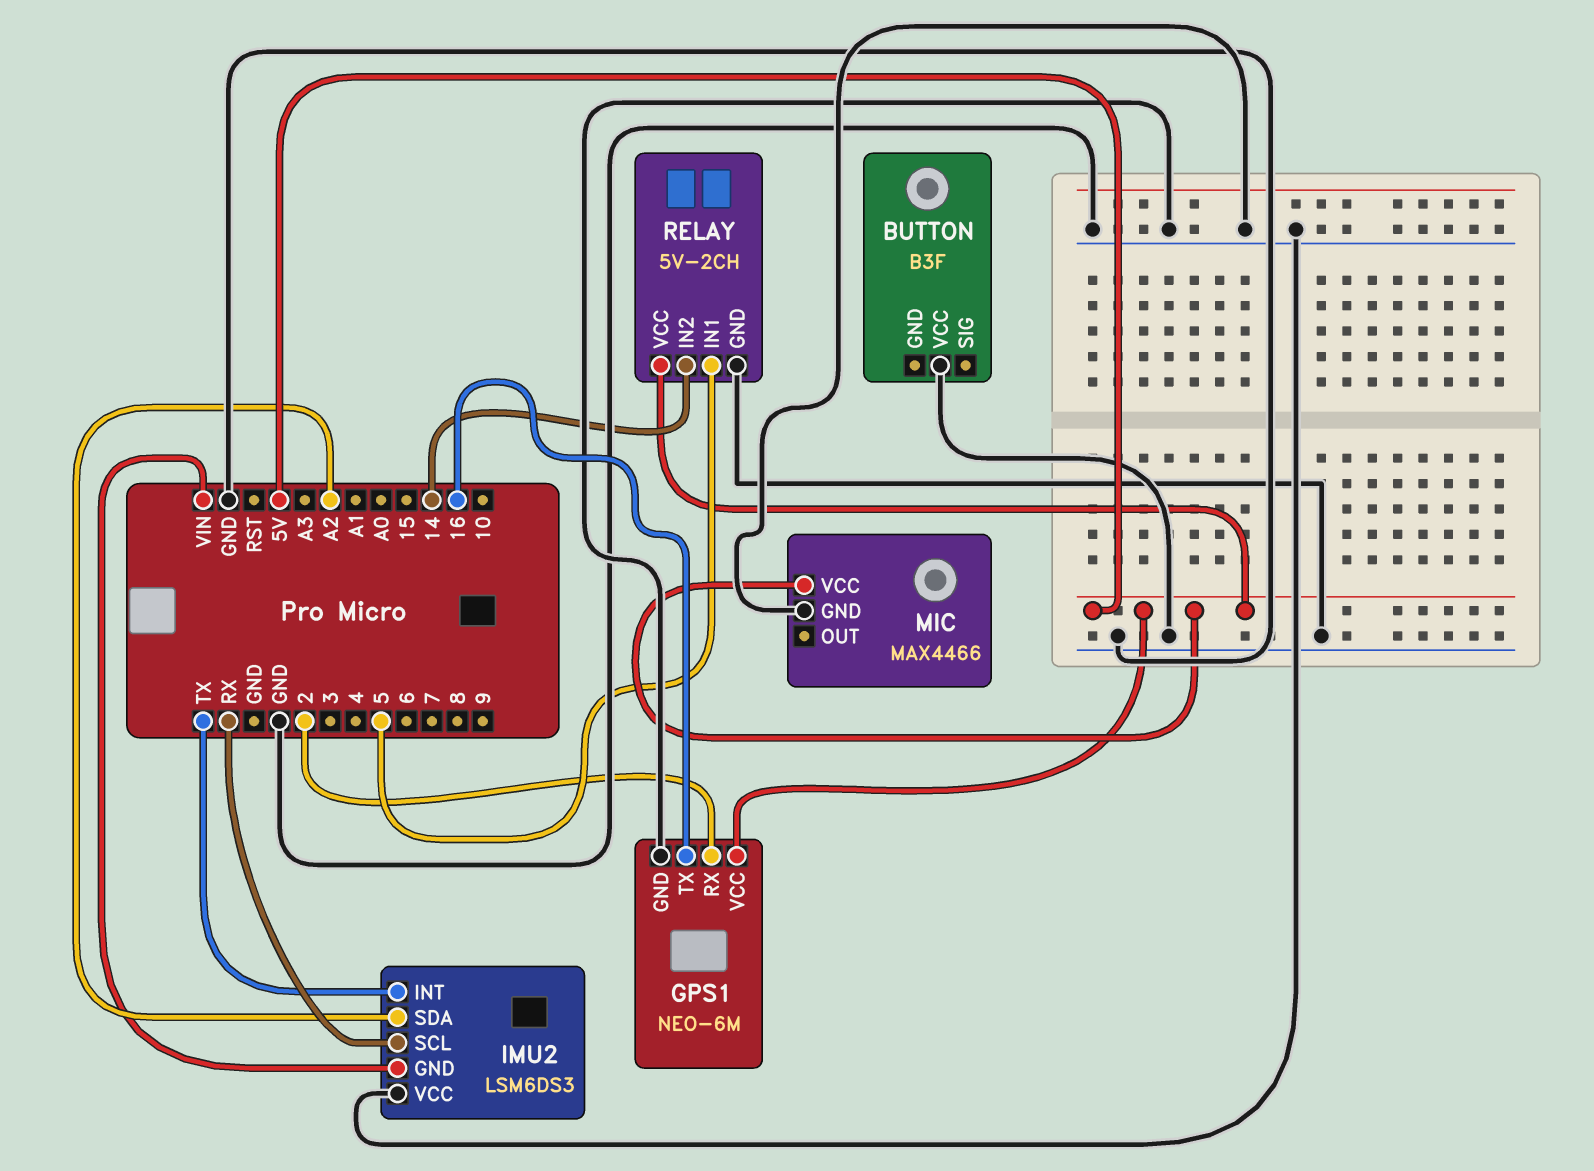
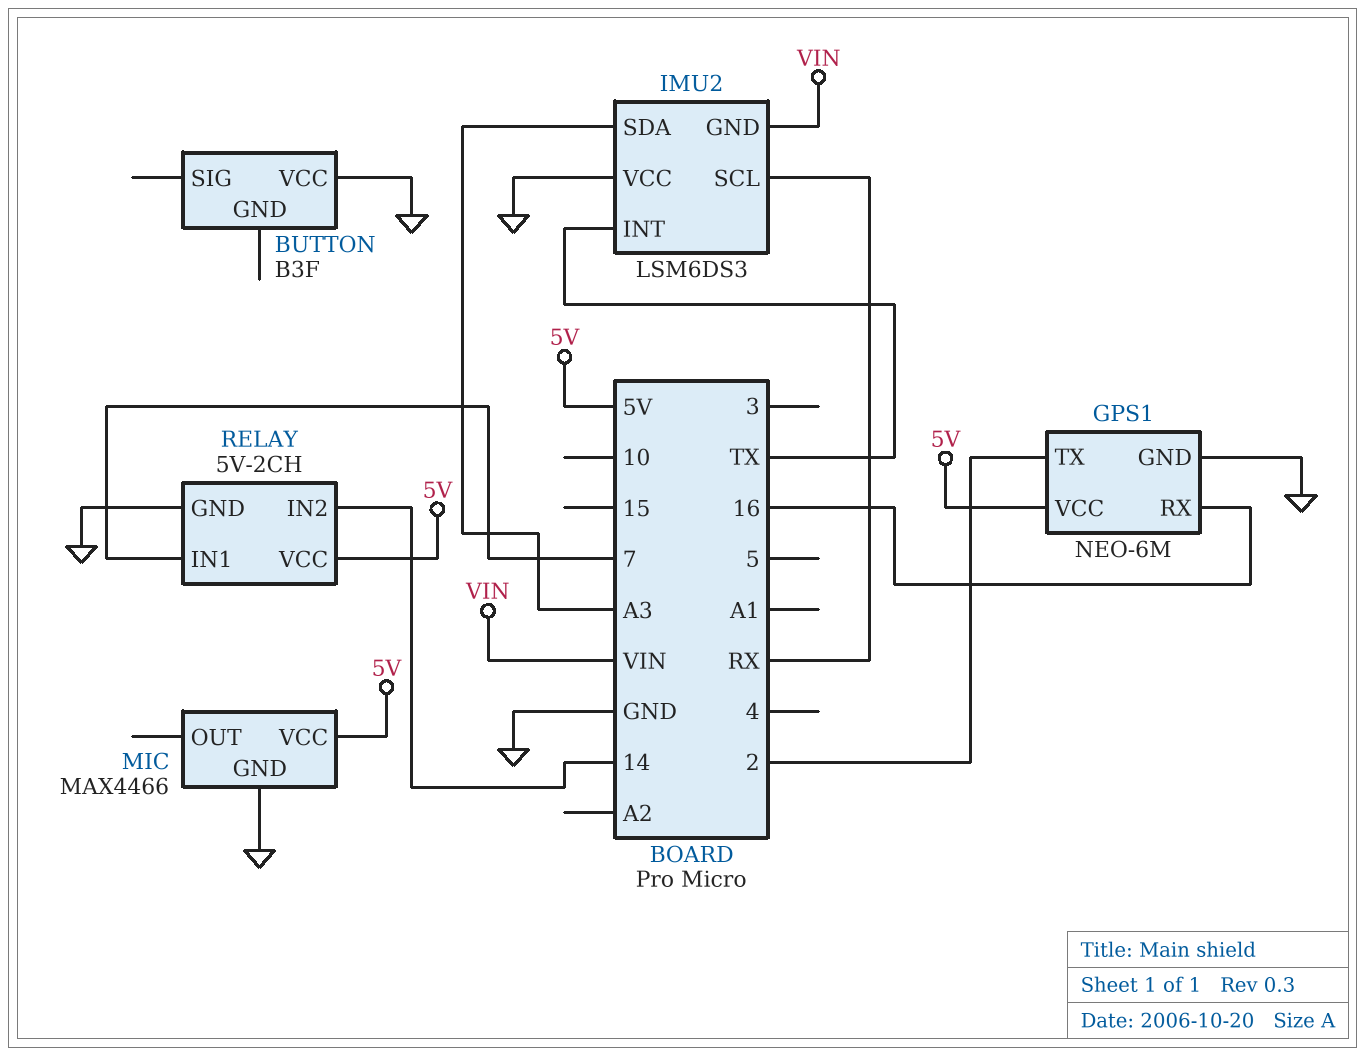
GPS1 pin RX: 2 -> 16
GPS1 pin TX: 16 -> 2
IMU2 pin SDA: A2 -> A3
RELAY pin IN1: 5 -> 7

